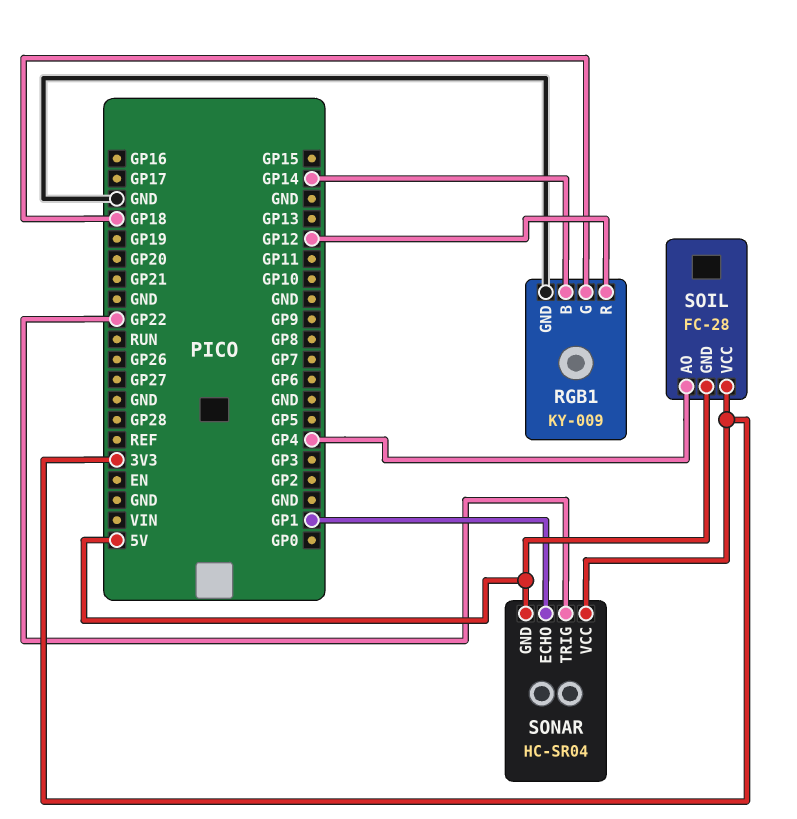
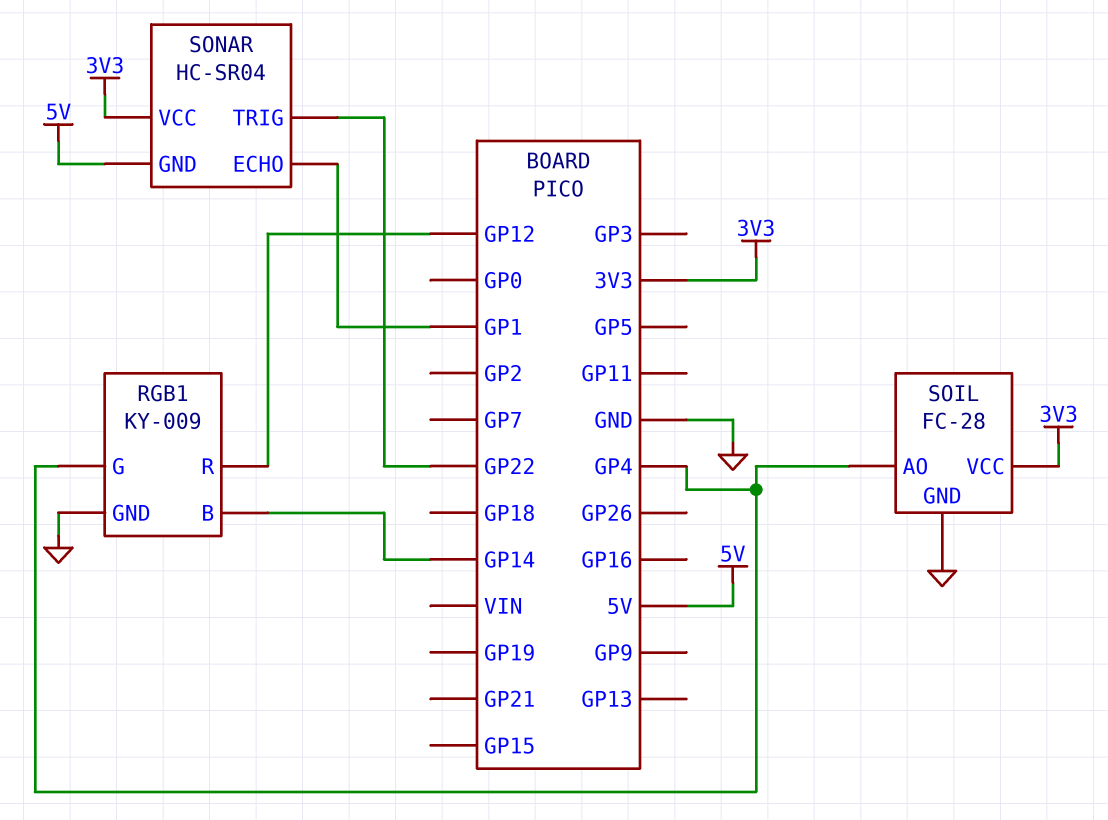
RGB1 pin G: GP18 -> GP4
SOIL pin GND: 5V -> GND

